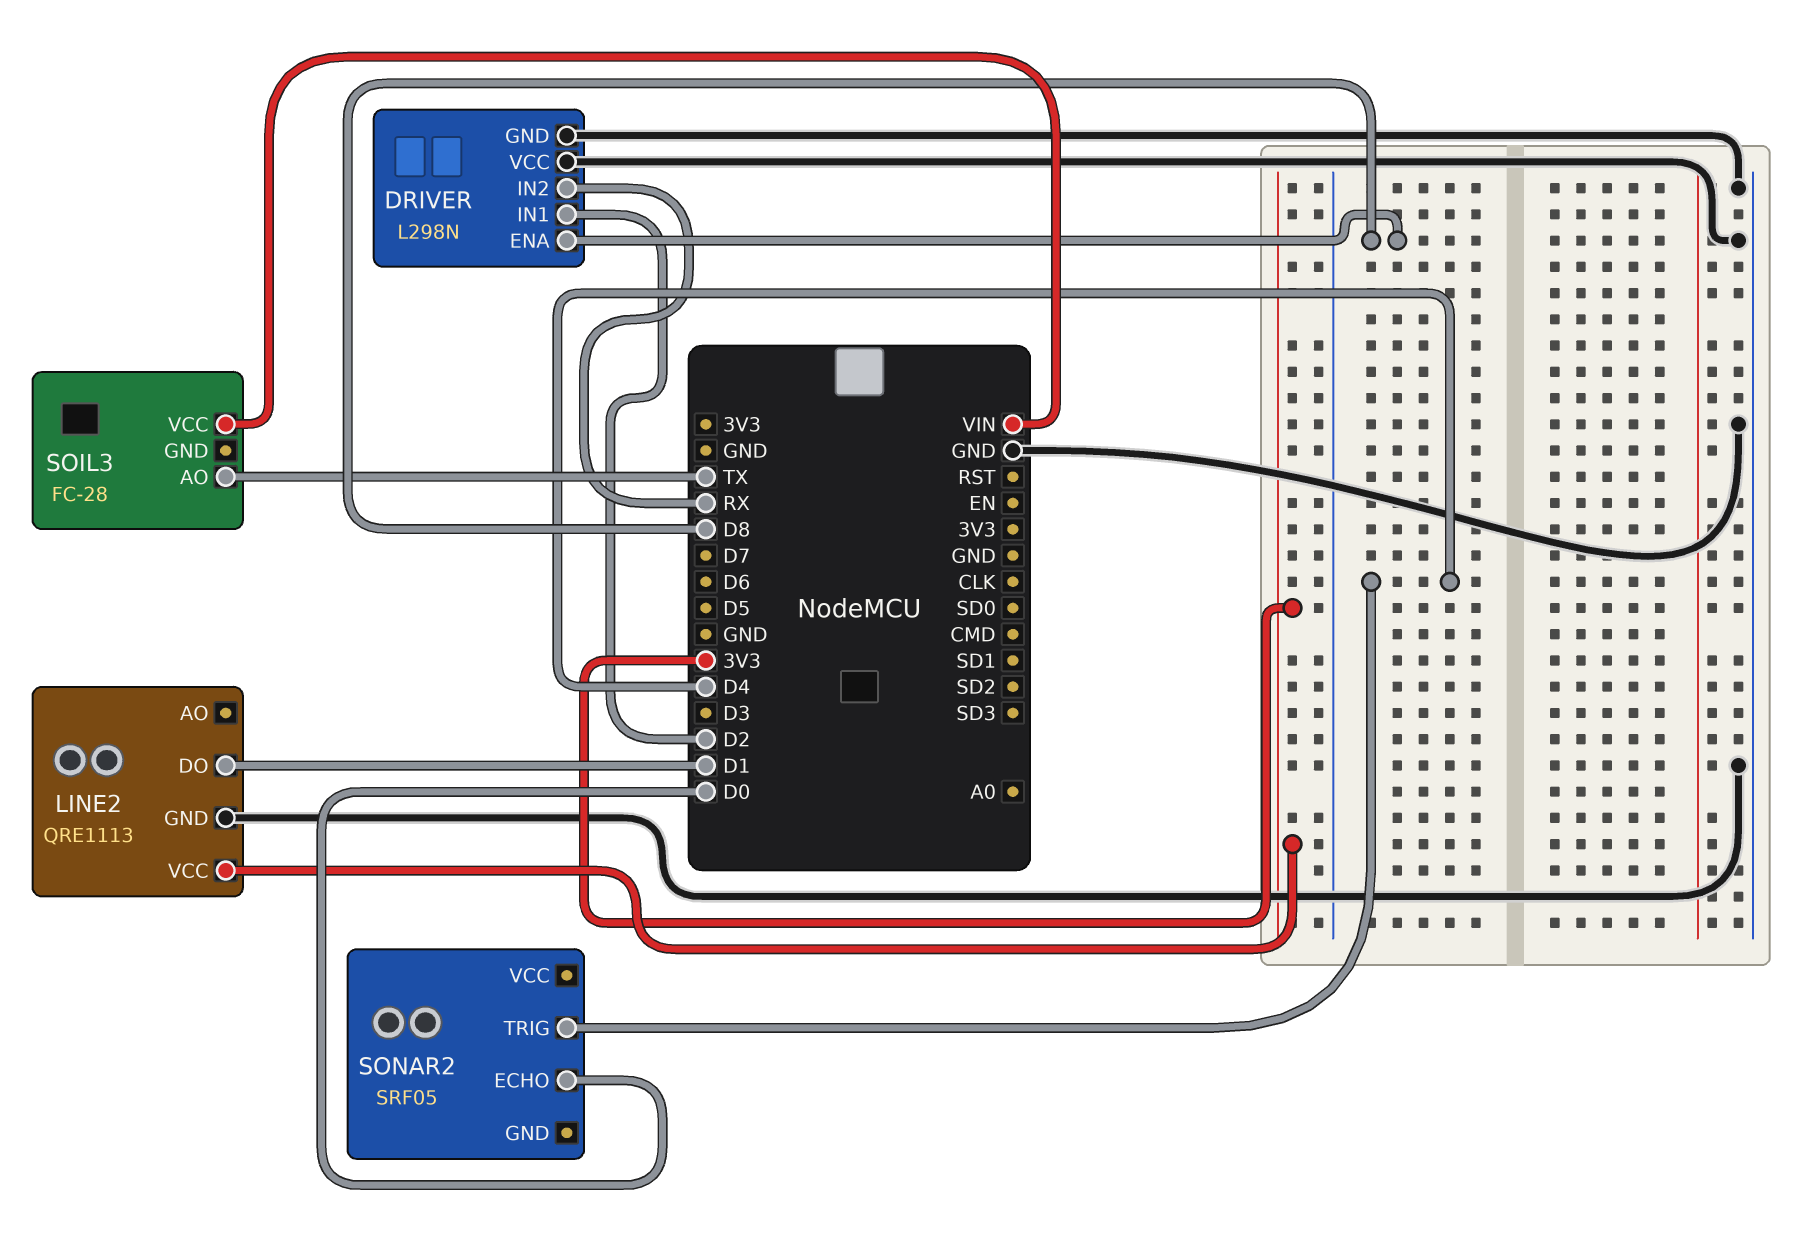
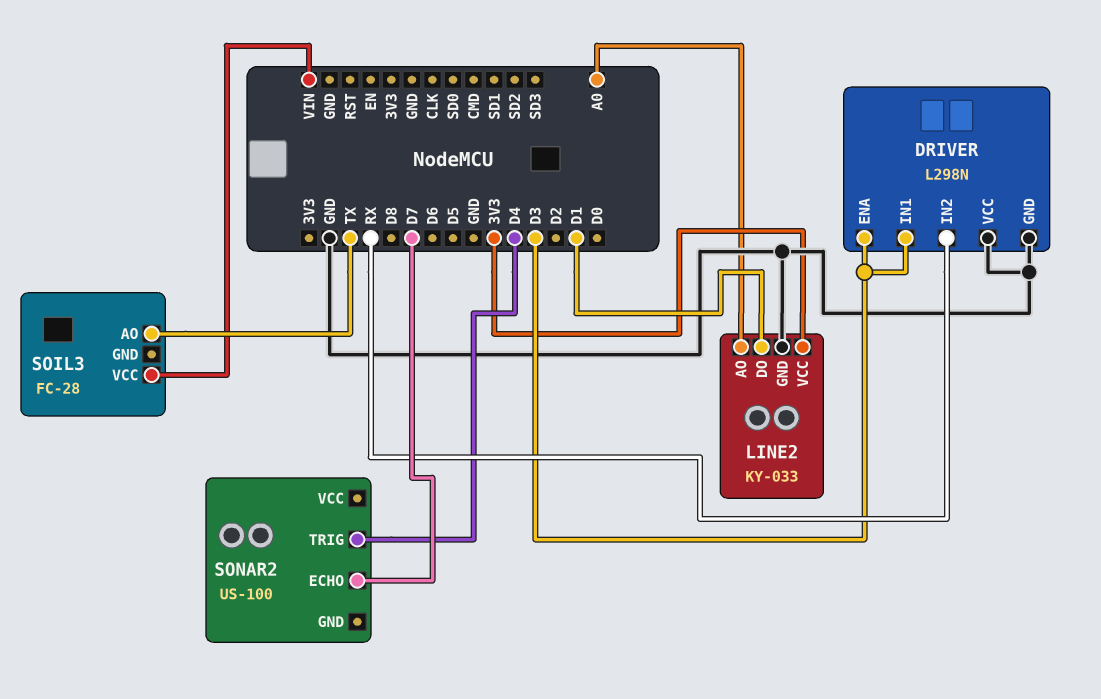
DRIVER pin ENA: D8 -> D3
DRIVER pin IN1: D2 -> D3
LINE2: QRE1113 -> KY-033
LINE2 pin AO: none -> A0
SONAR2: SRF05 -> US-100
SONAR2 pin ECHO: D0 -> D7

